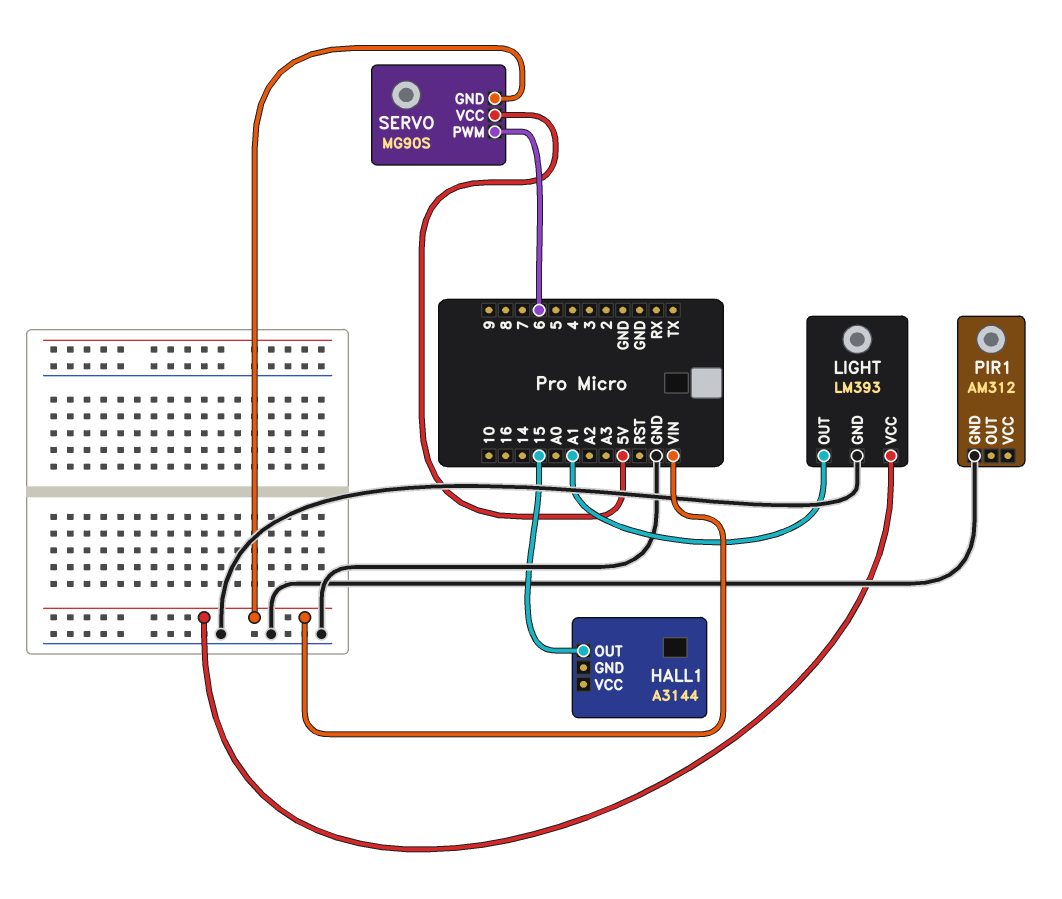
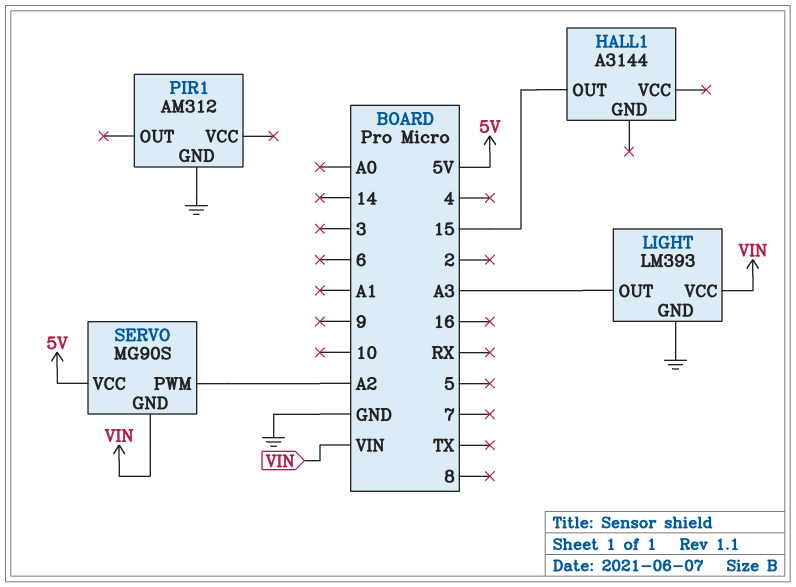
LIGHT pin OUT: A1 -> A3
SERVO pin PWM: 6 -> A2

